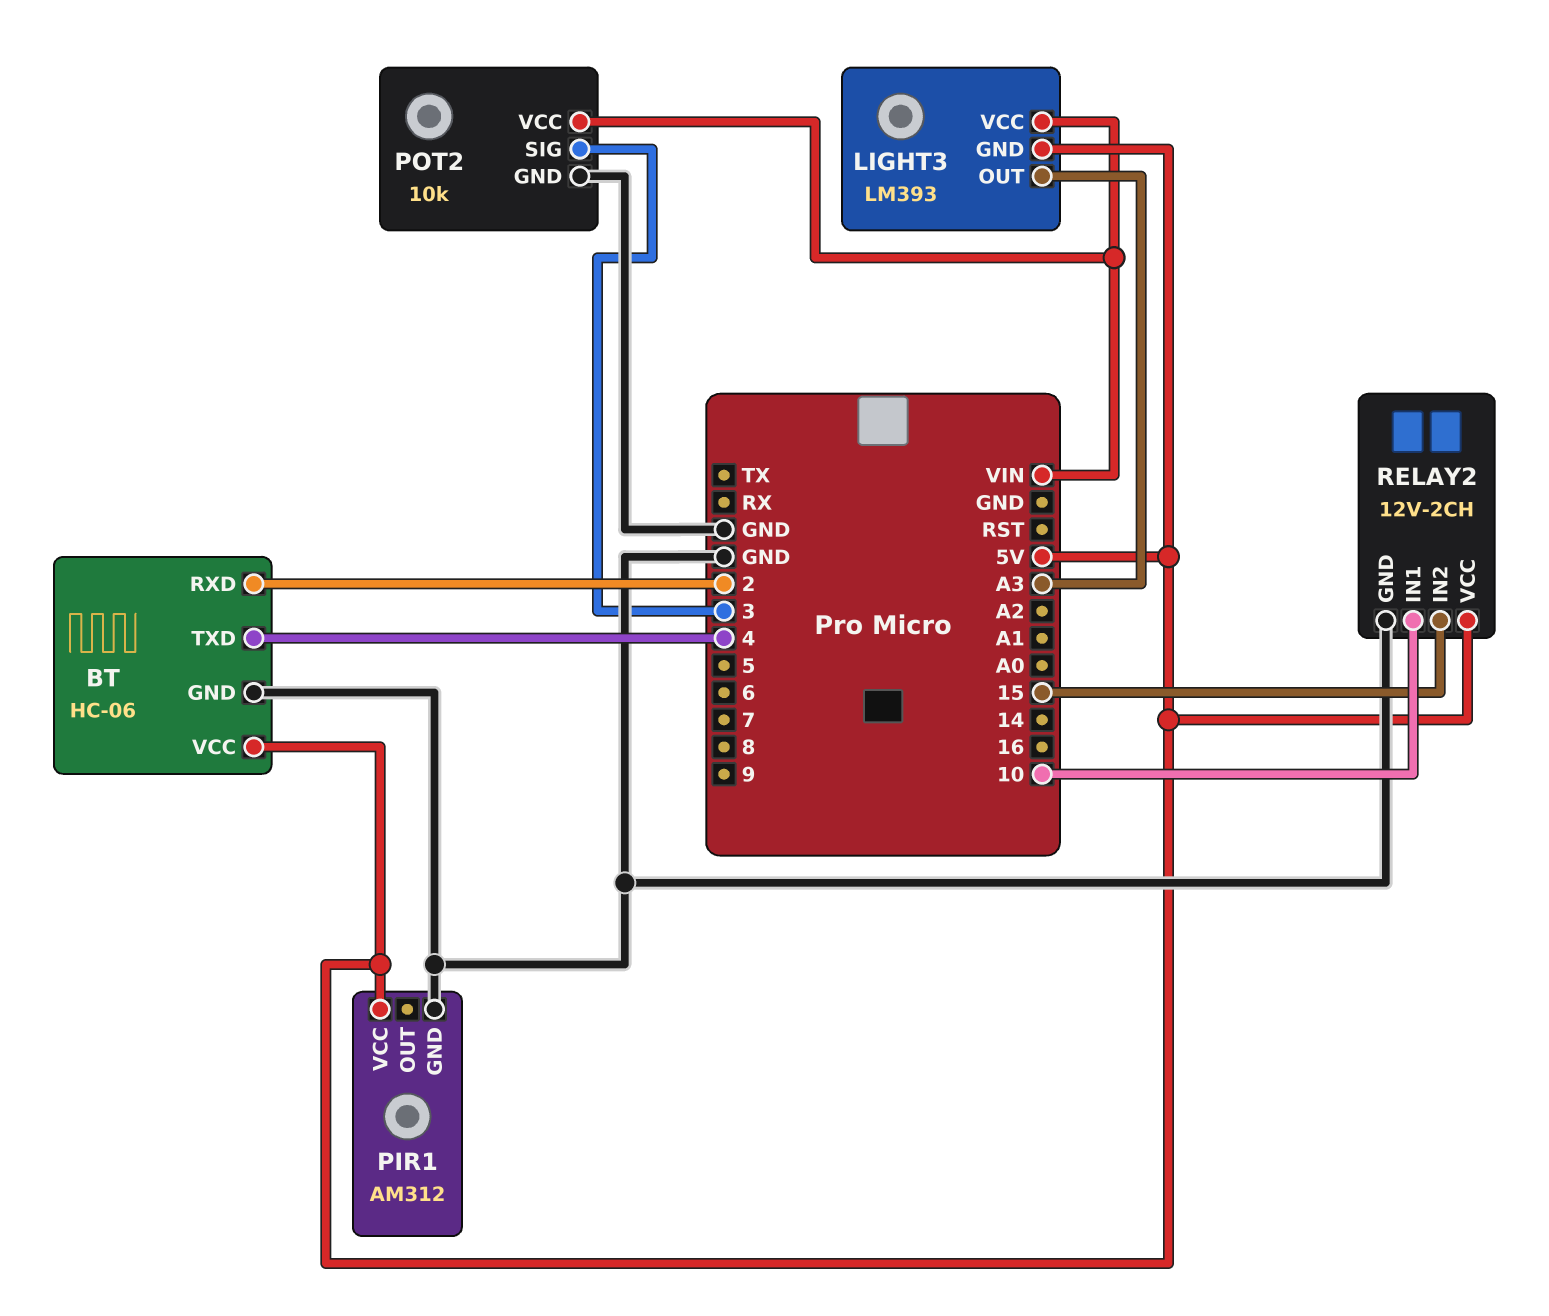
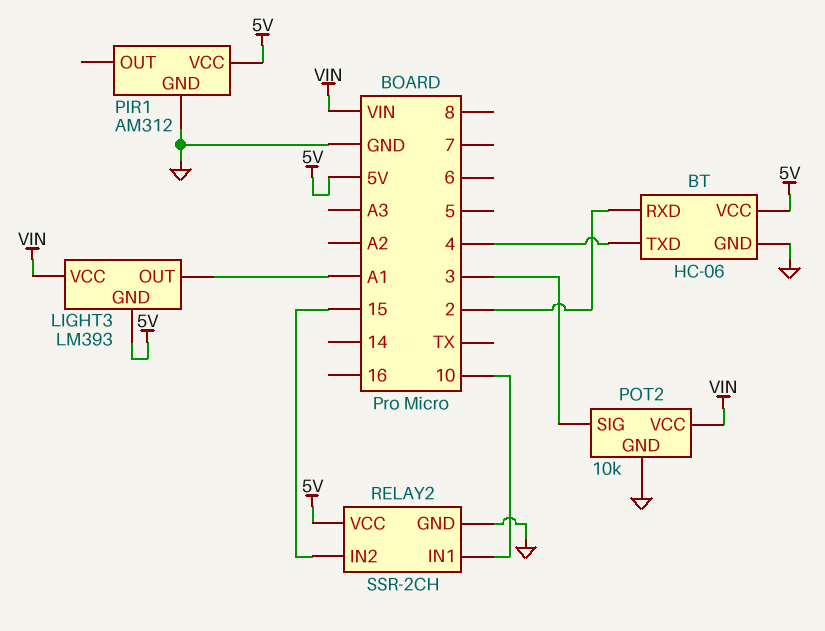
LIGHT3 pin OUT: A3 -> A1
RELAY2: 12V-2CH -> SSR-2CH

